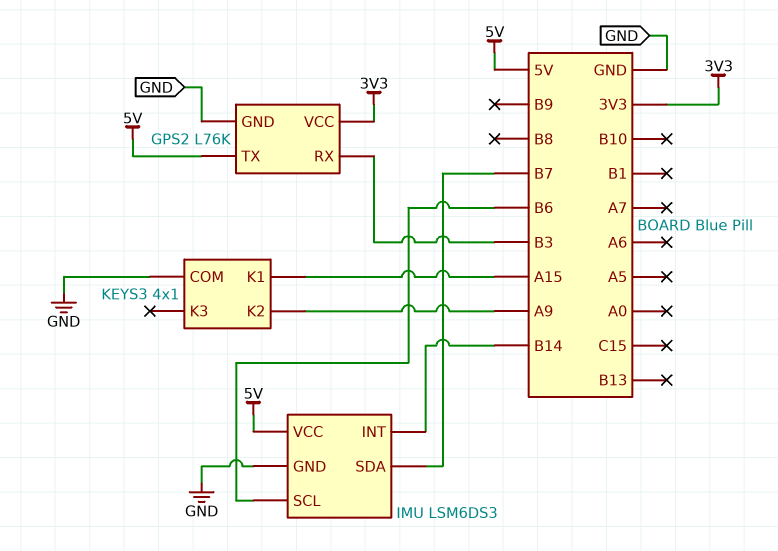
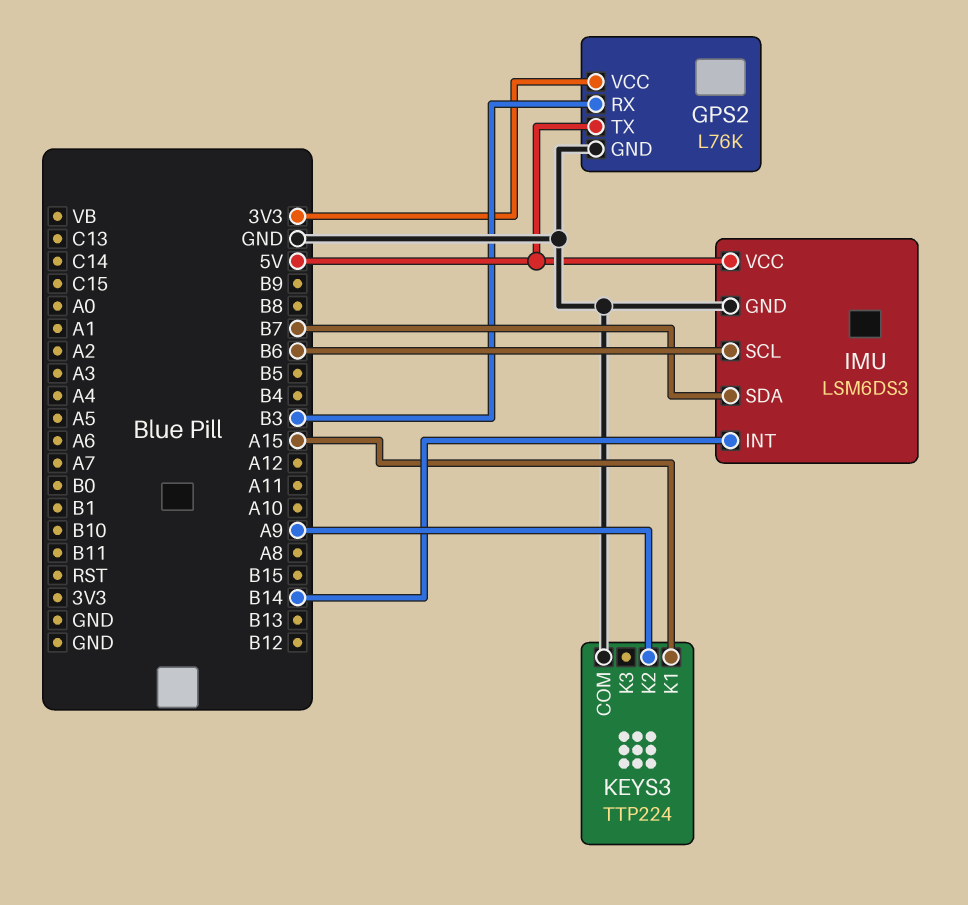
KEYS3: 4x1 -> TTP224

